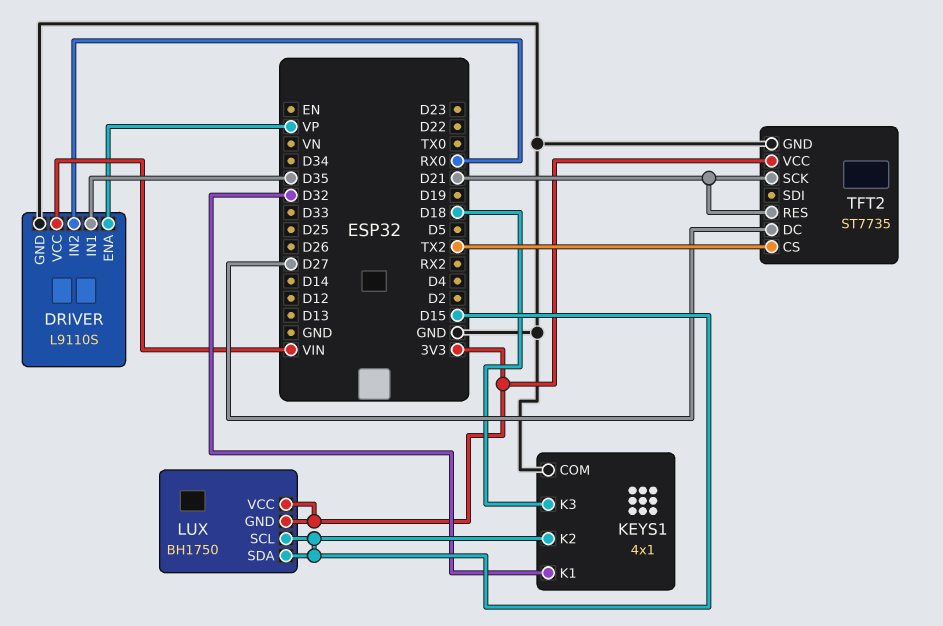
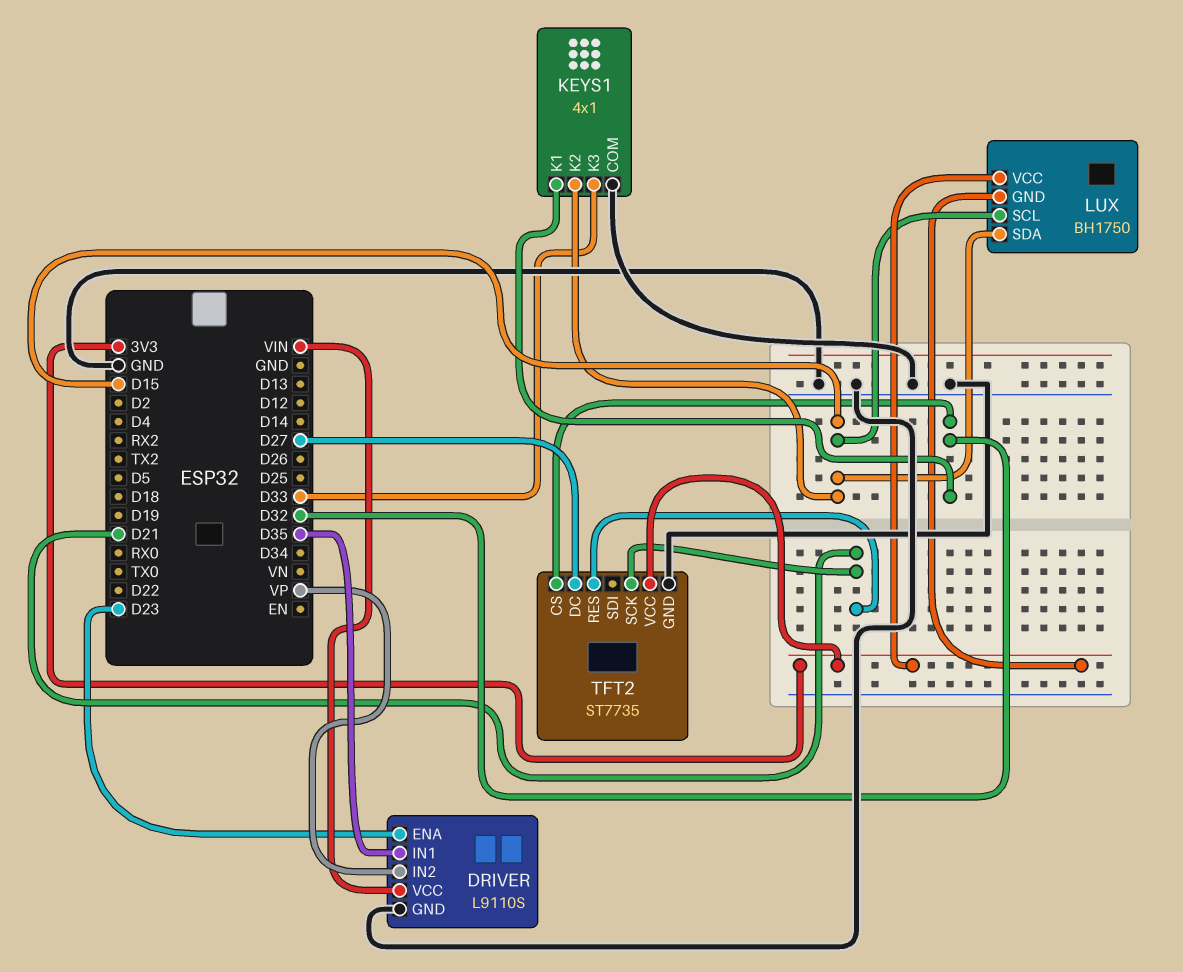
DRIVER pin ENA: VP -> D23
DRIVER pin IN2: RX0 -> VP
KEYS1 pin K3: D18 -> D33
TFT2 pin CS: TX2 -> D32

